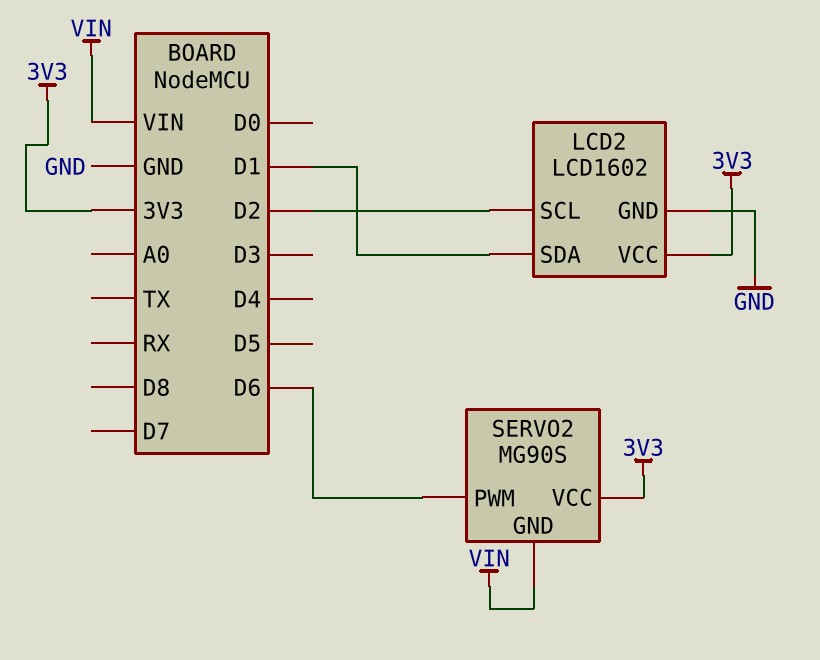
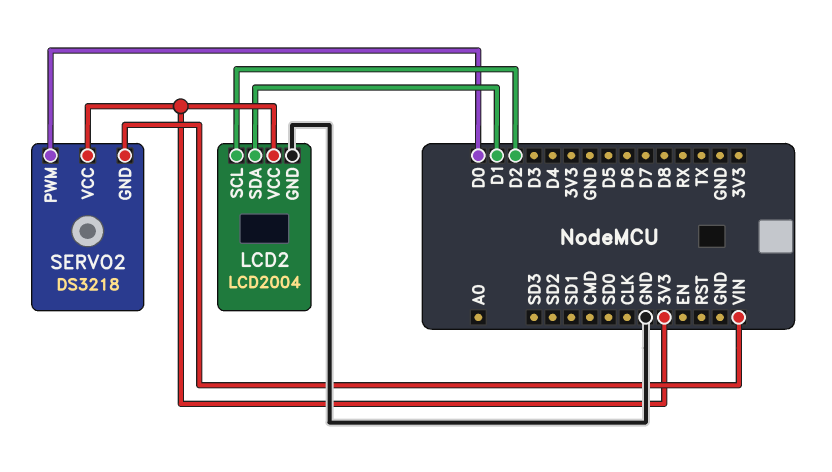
LCD2: LCD1602 -> LCD2004
SERVO2: MG90S -> DS3218
SERVO2 pin PWM: D6 -> D0

